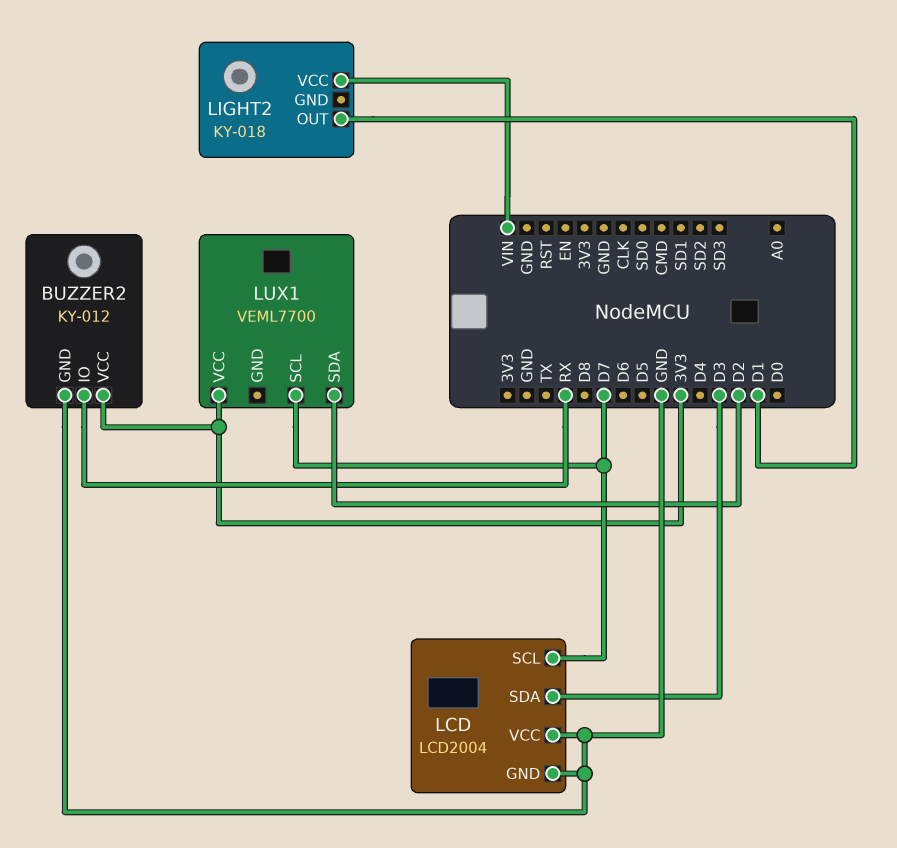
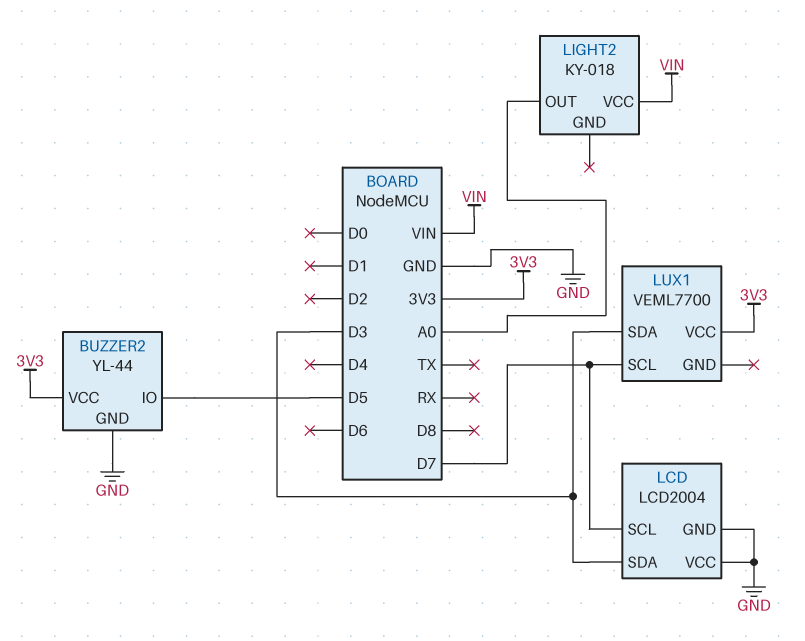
BUZZER2: KY-012 -> YL-44
BUZZER2 pin IO: RX -> D5
LIGHT2 pin OUT: D1 -> A0
LUX1 pin SDA: D2 -> D3

